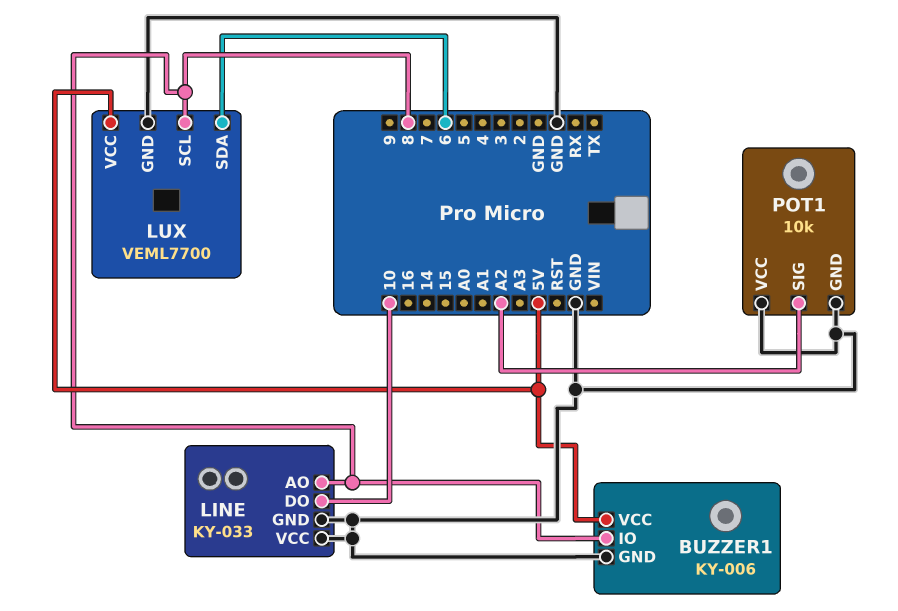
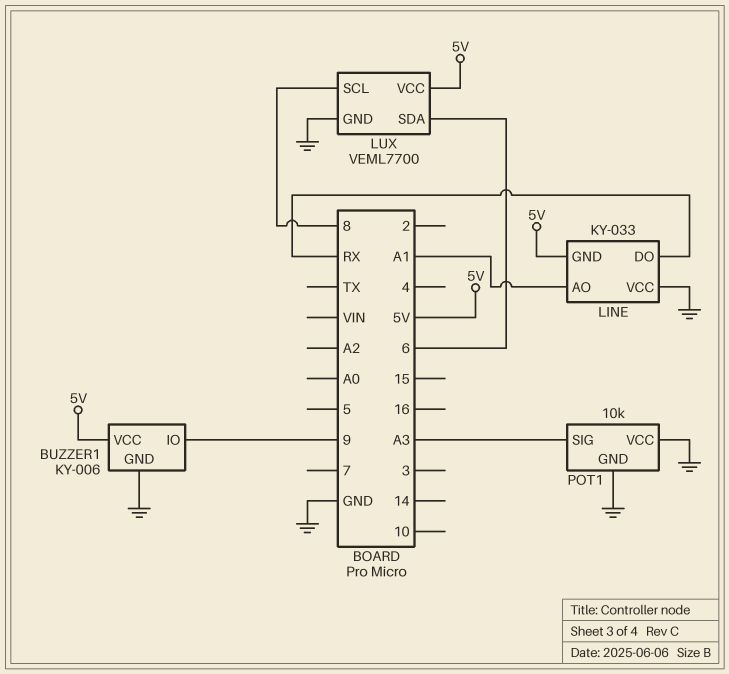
BUZZER1 pin IO: 8 -> 9
LINE pin AO: 8 -> A1
LINE pin DO: 10 -> RX
LINE pin GND: GND -> 5V
POT1 pin SIG: A2 -> A3

